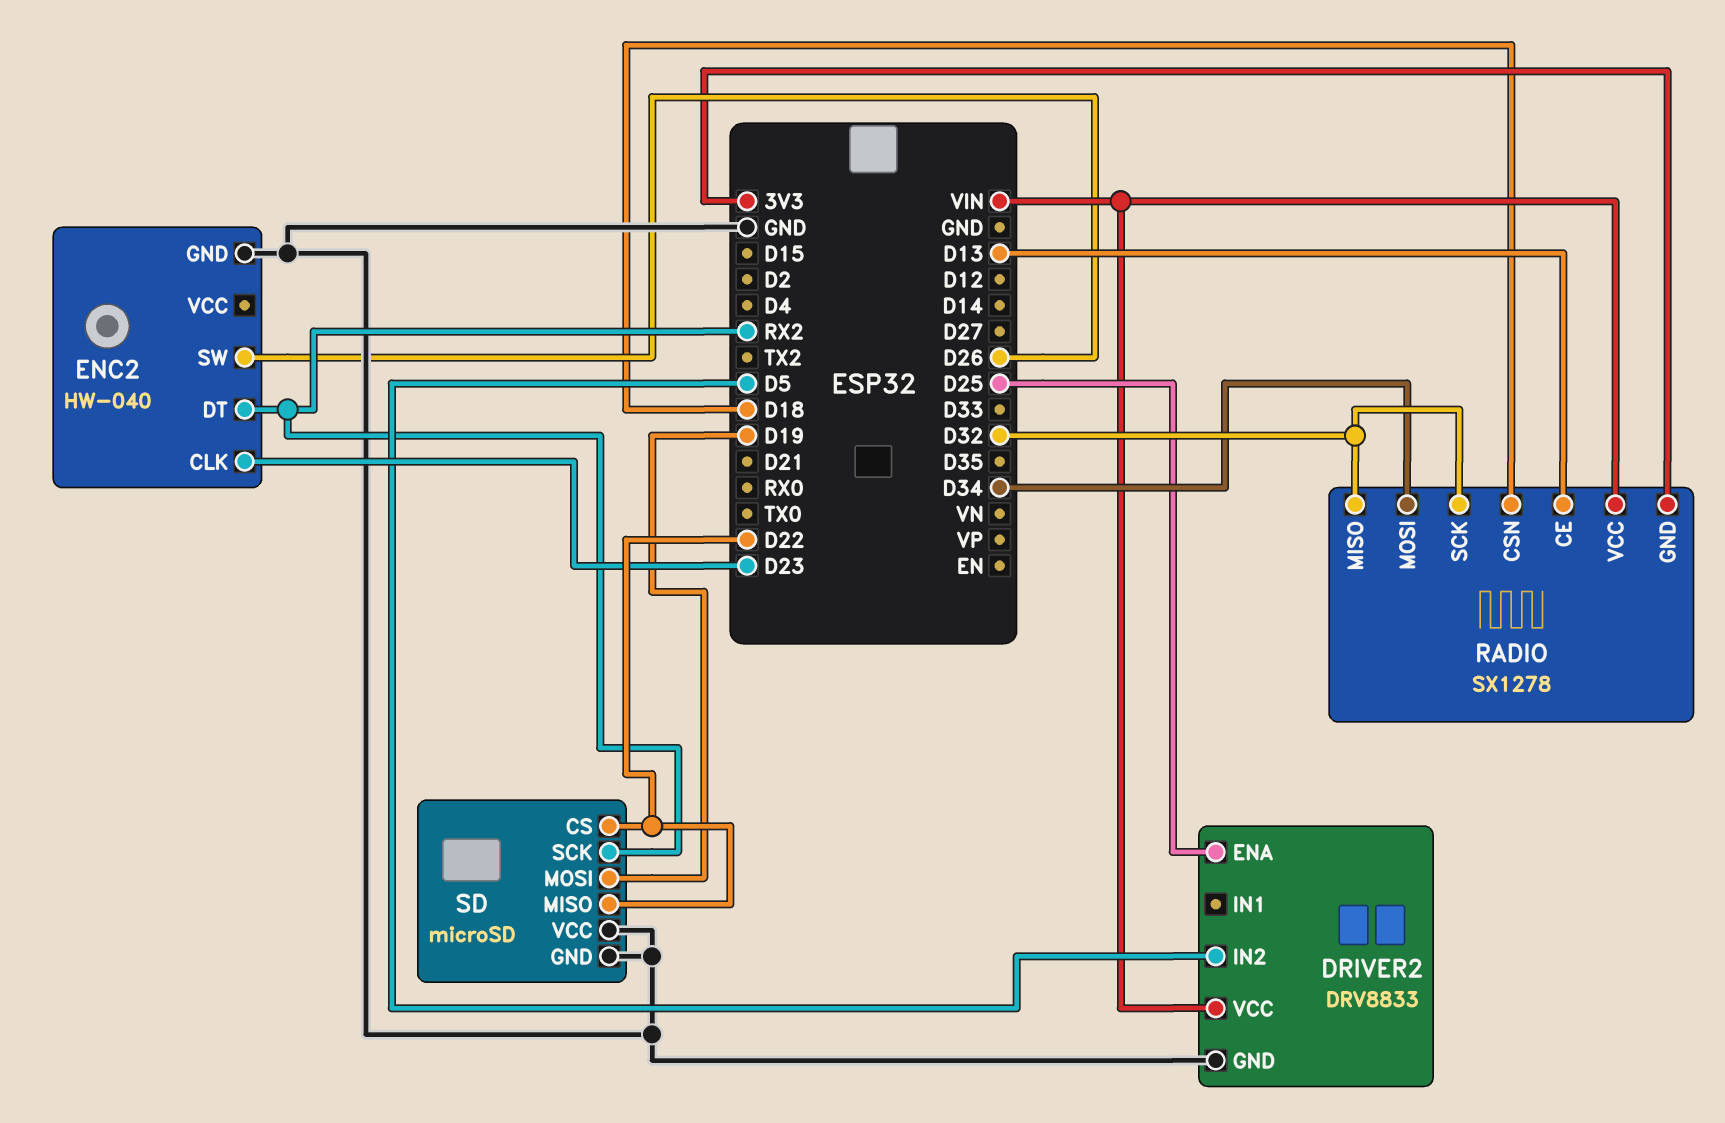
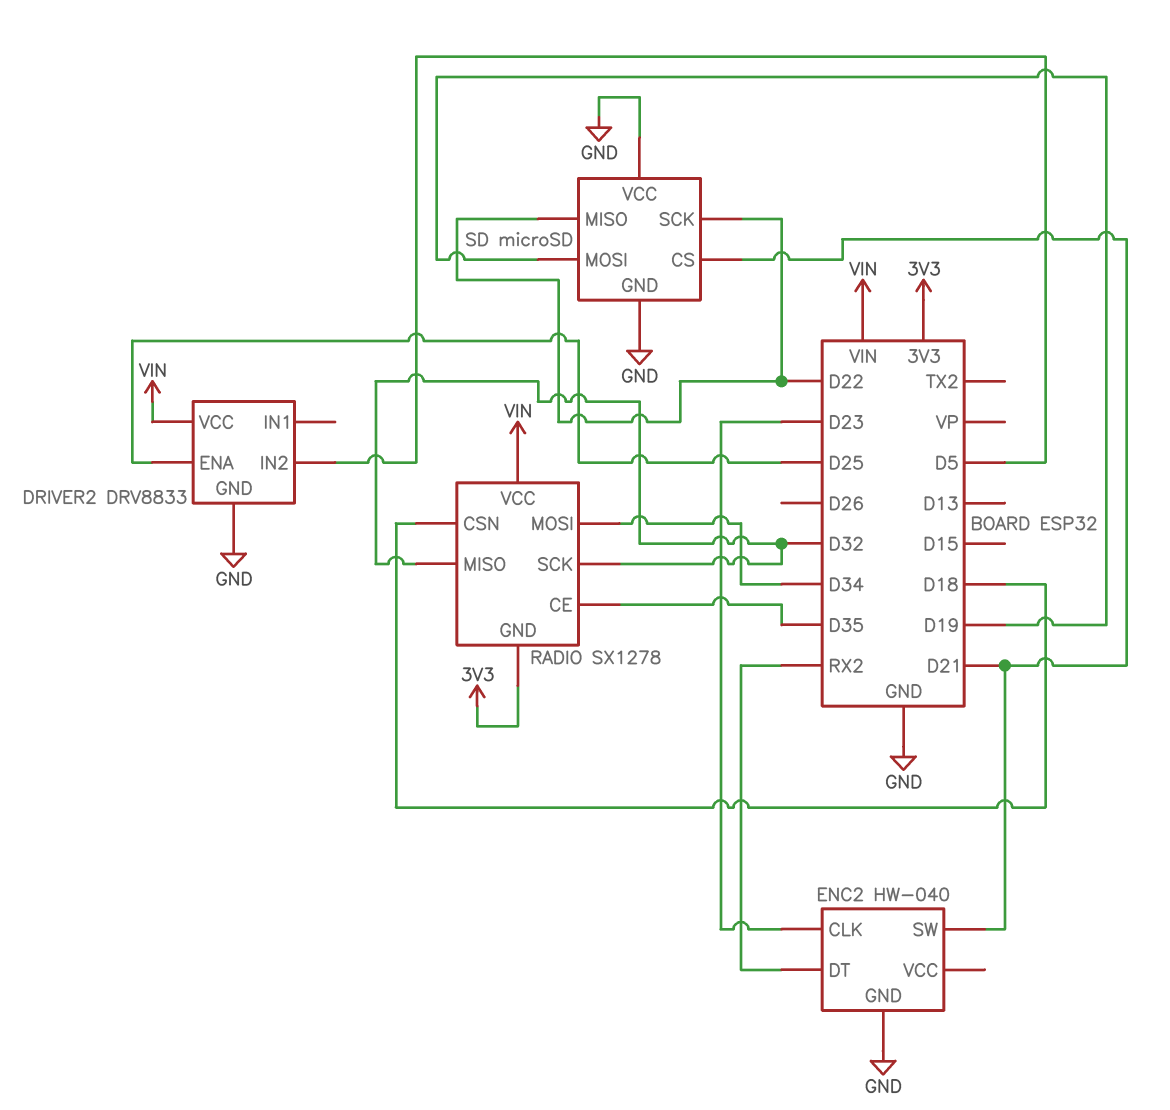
ENC2 pin SW: D26 -> D21
RADIO pin CE: D13 -> D35
SD pin CS: D22 -> D21
SD pin SCK: RX2 -> D22

